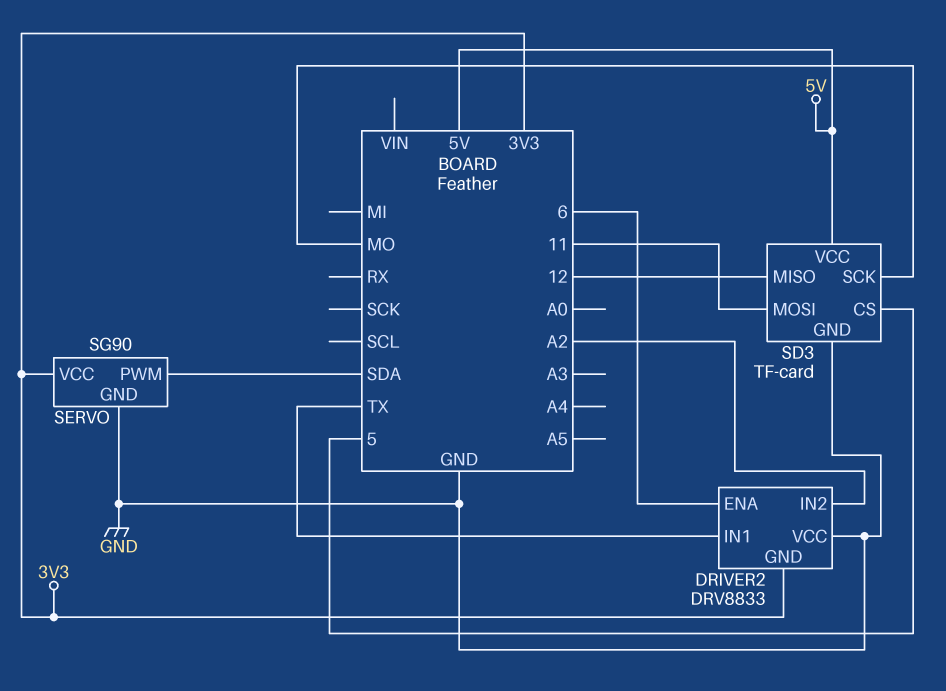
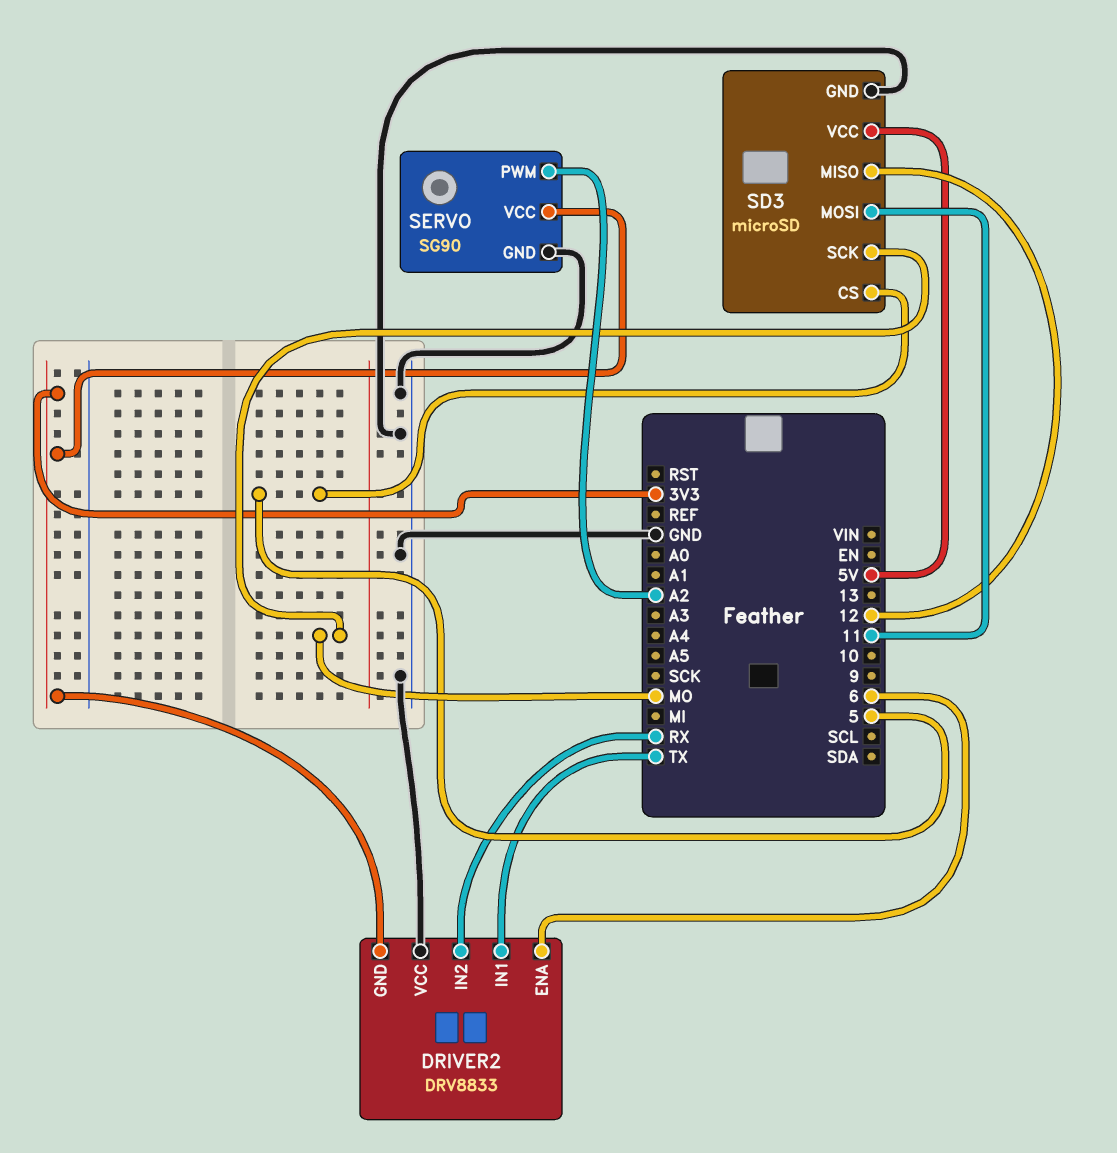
DRIVER2 pin IN2: A2 -> RX
SD3: TF-card -> microSD
SERVO pin PWM: SDA -> A2

